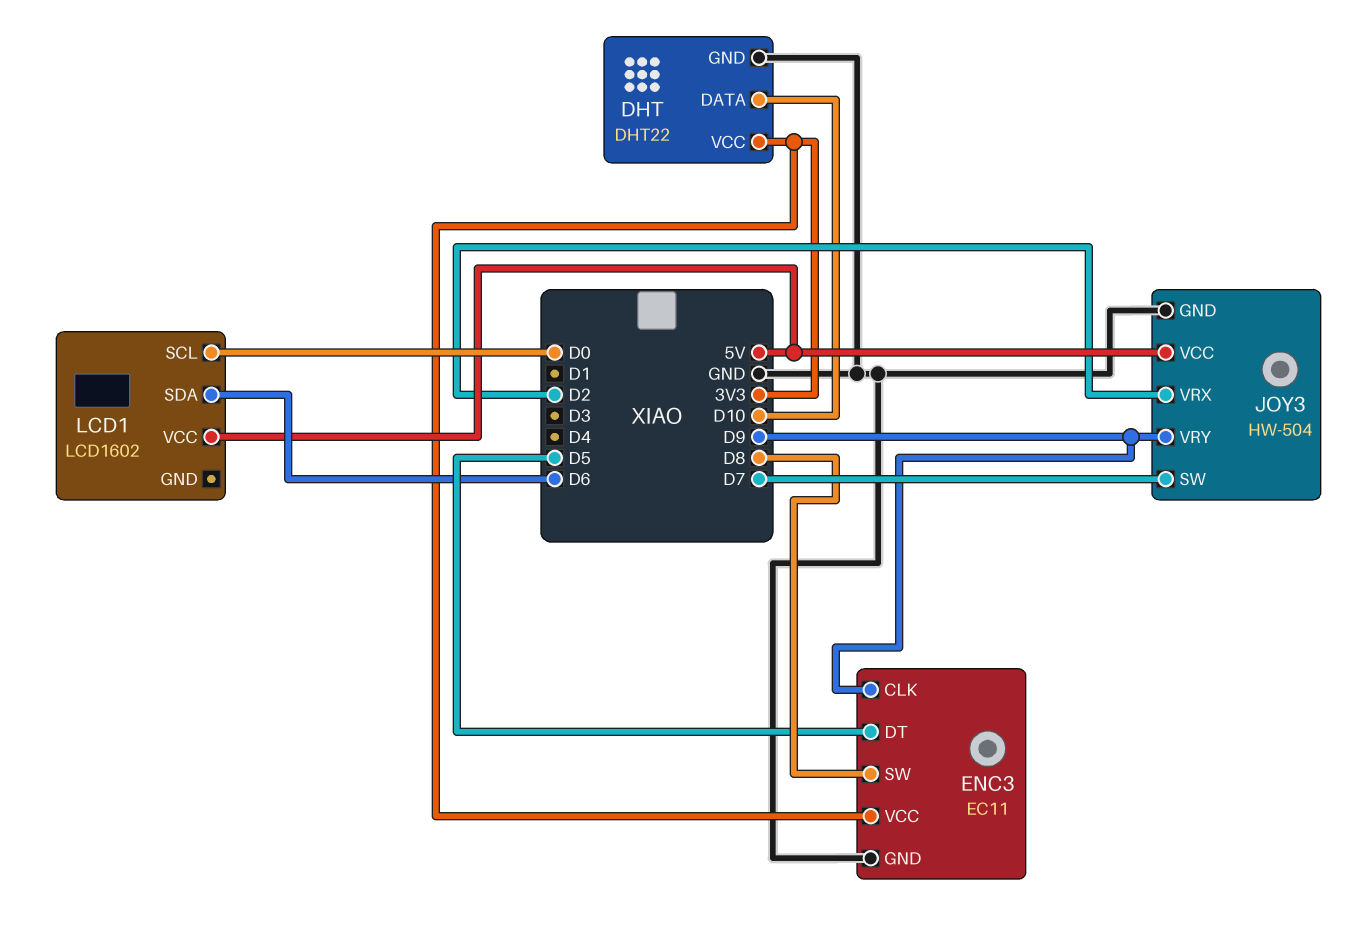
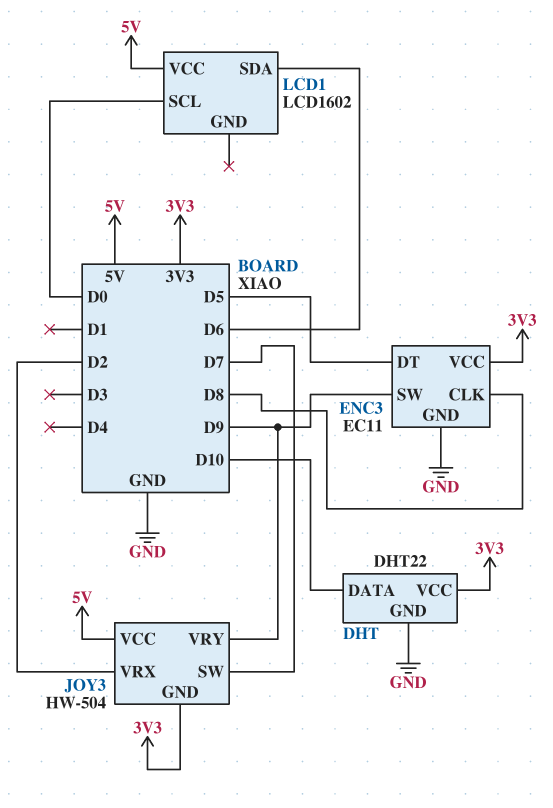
ENC3 pin CLK: D9 -> D8
ENC3 pin SW: D8 -> D9
JOY3 pin GND: GND -> 3V3

